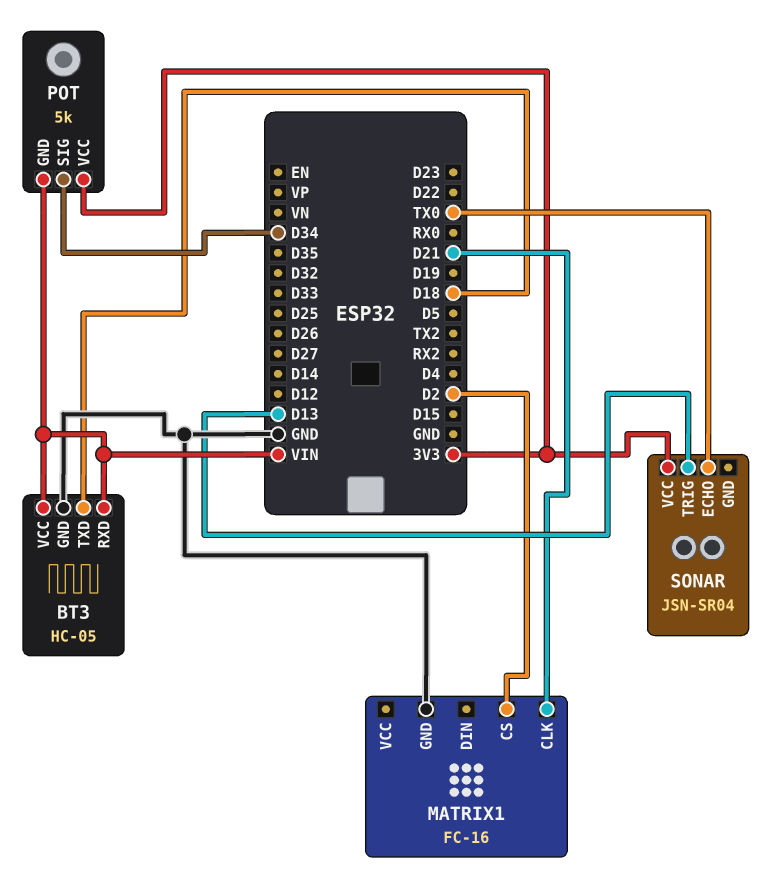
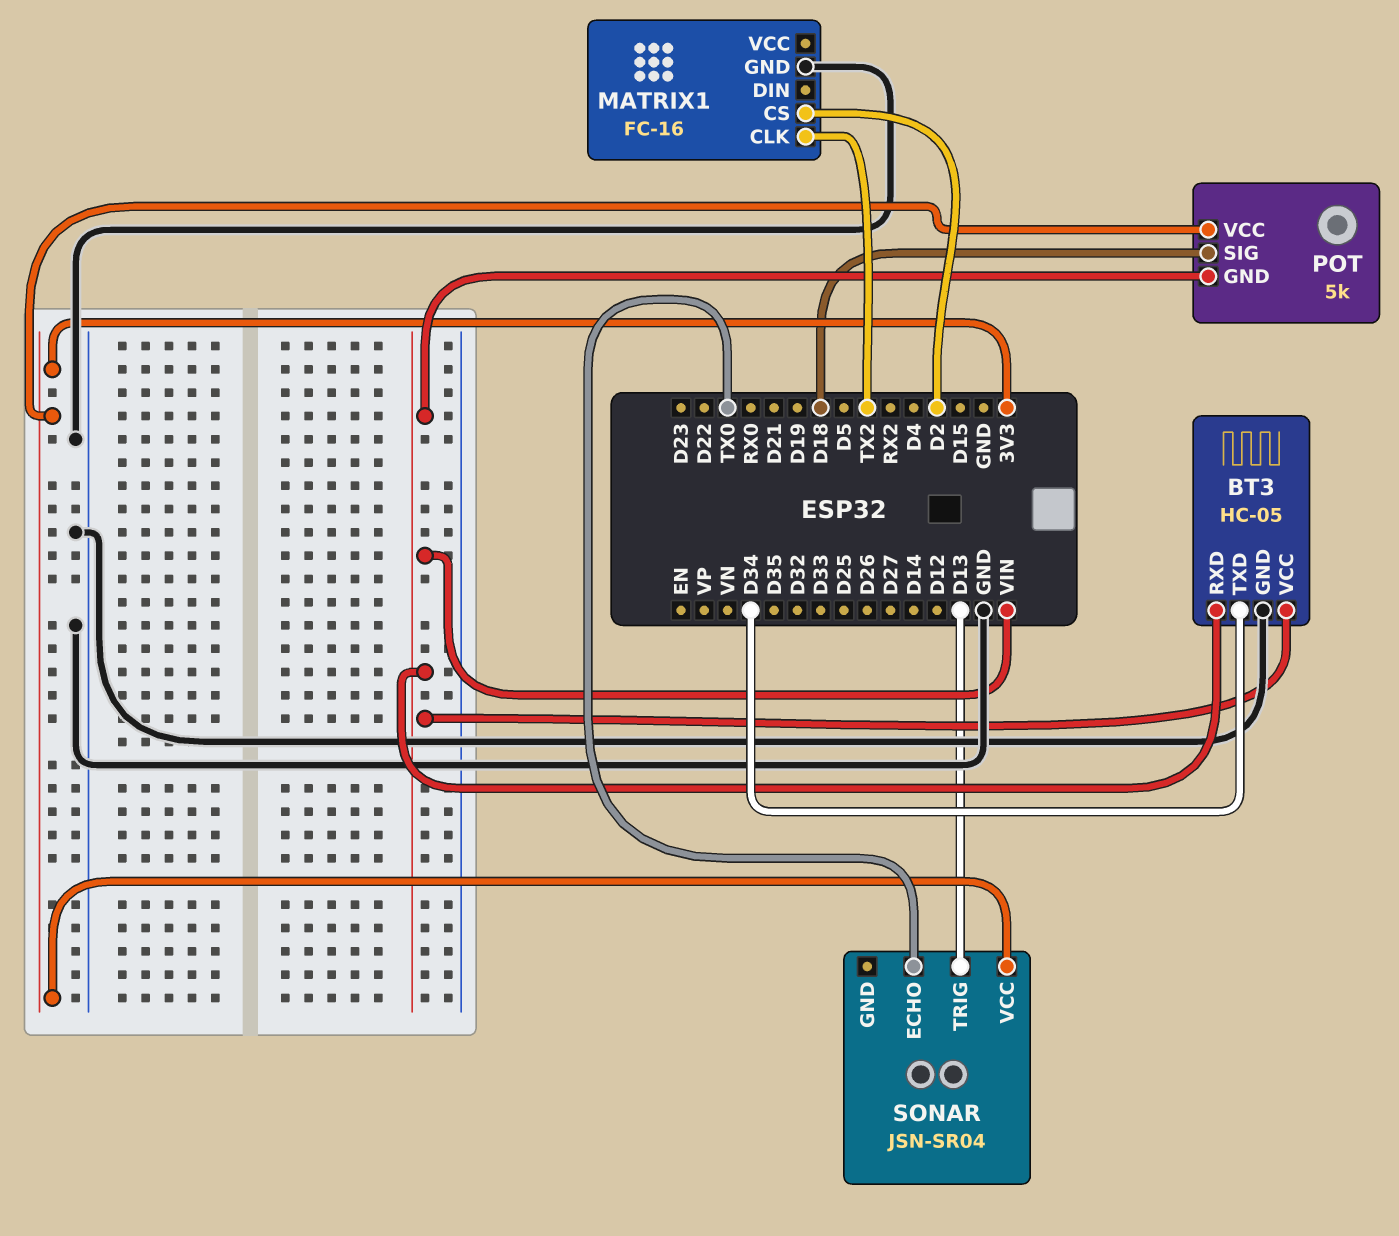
BT3 pin TXD: D18 -> D34
MATRIX1 pin CLK: D21 -> TX2
POT pin SIG: D34 -> D18

